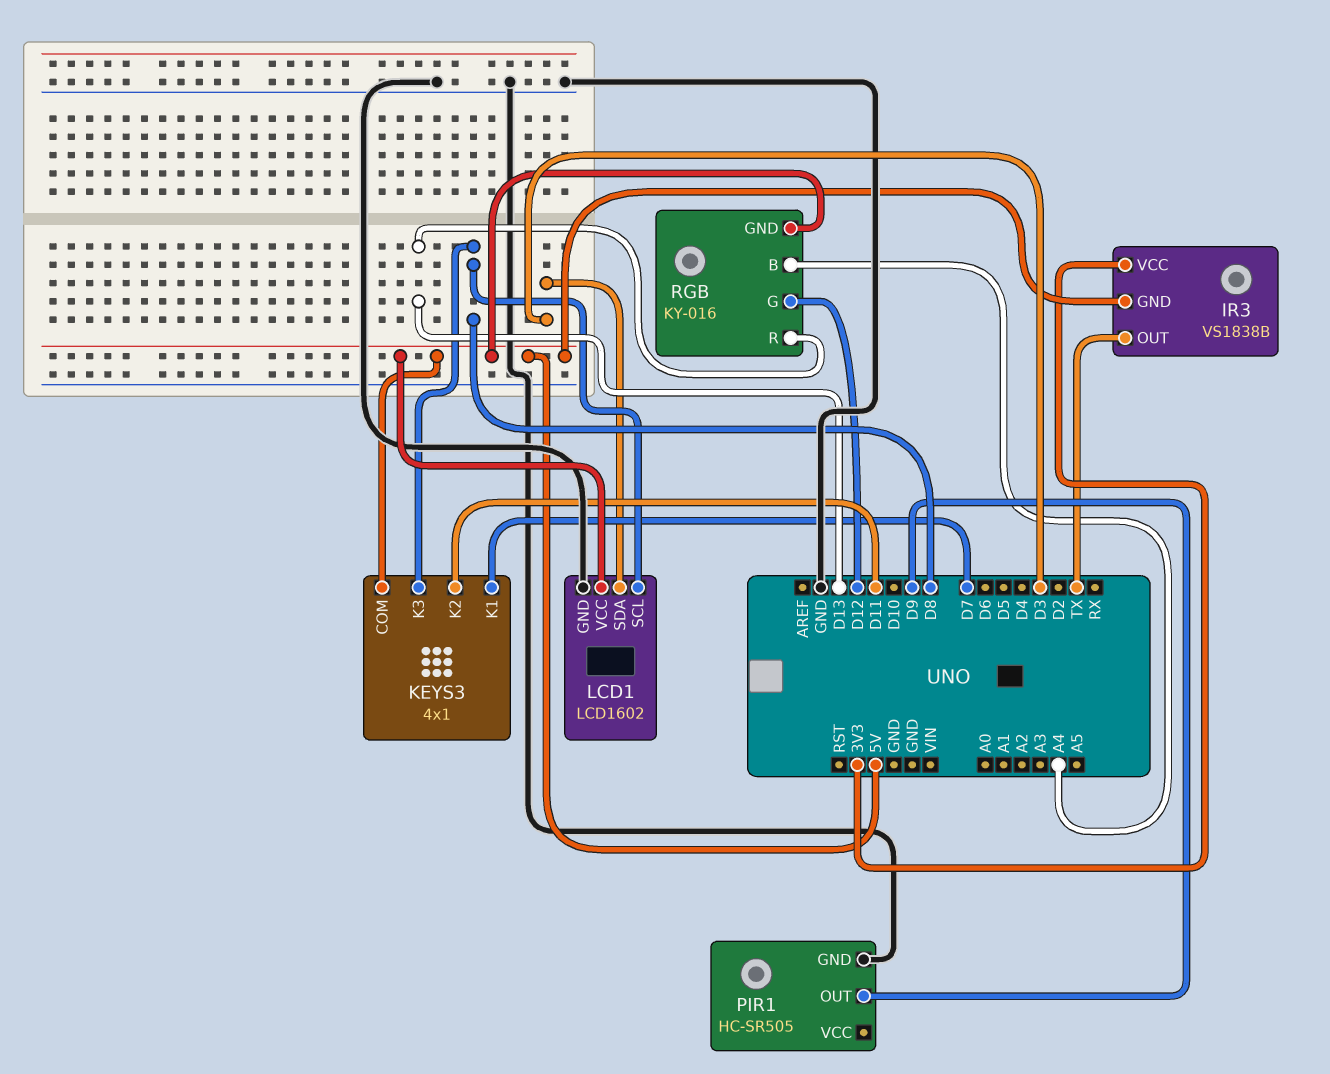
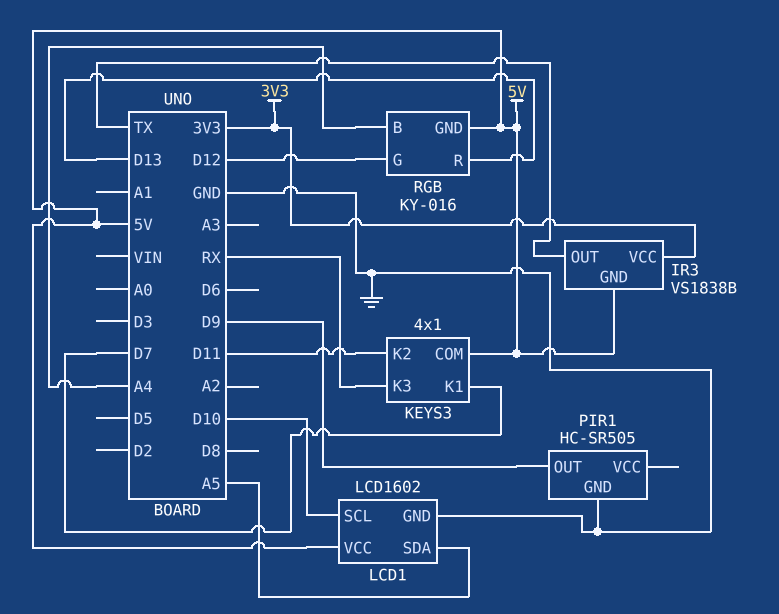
KEYS3 pin K3: D8 -> RX
LCD1 pin SCL: D8 -> D10
LCD1 pin SDA: D3 -> A5

